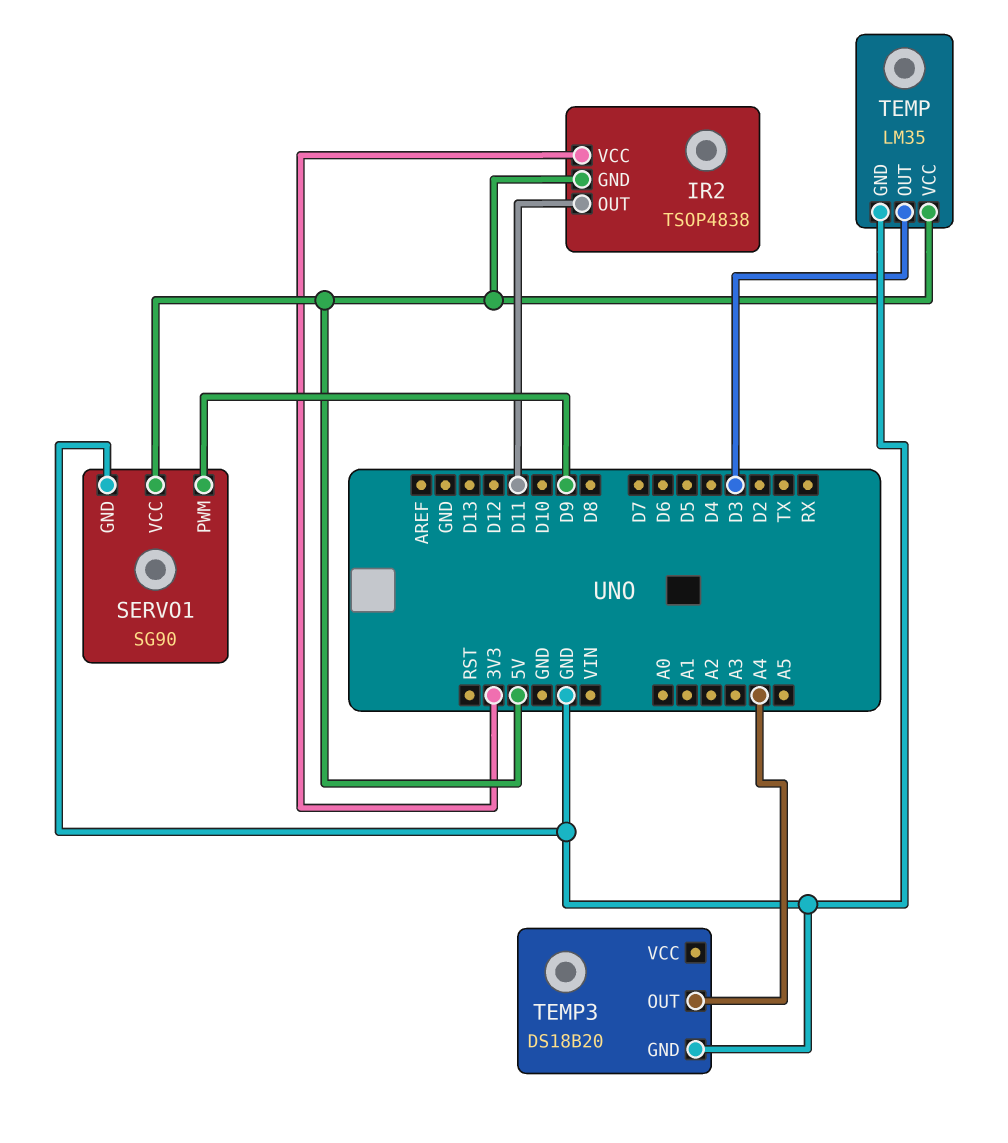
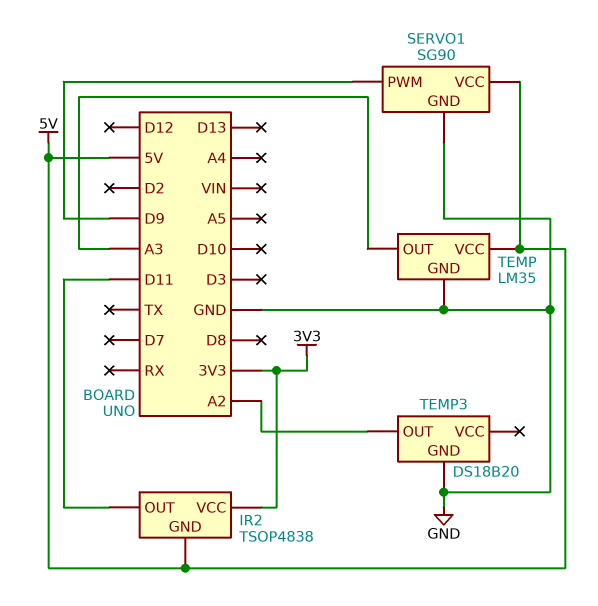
TEMP pin OUT: D3 -> A3
TEMP3 pin OUT: A4 -> A2

